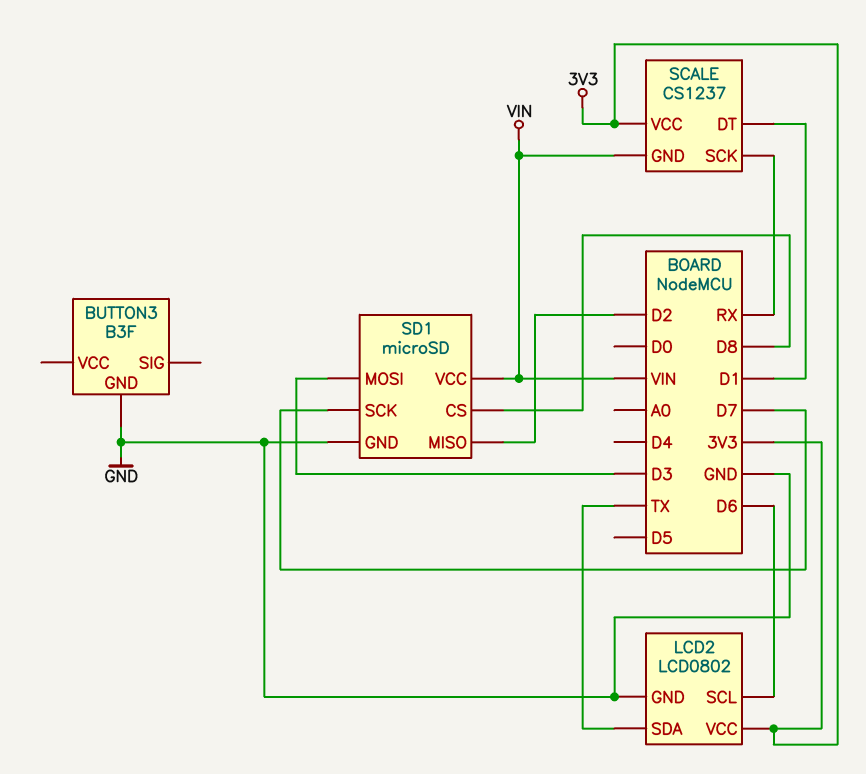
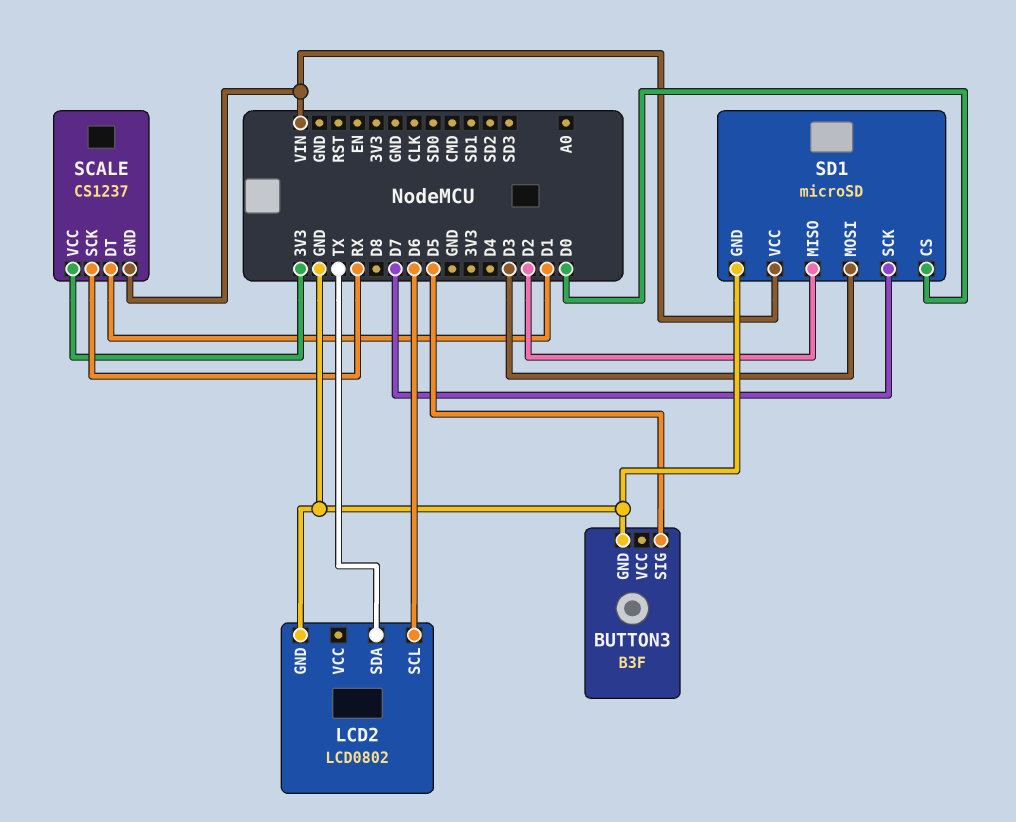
BUTTON3 pin SIG: none -> D5
LCD2 pin VCC: 3V3 -> none
SD1 pin CS: D8 -> D0

